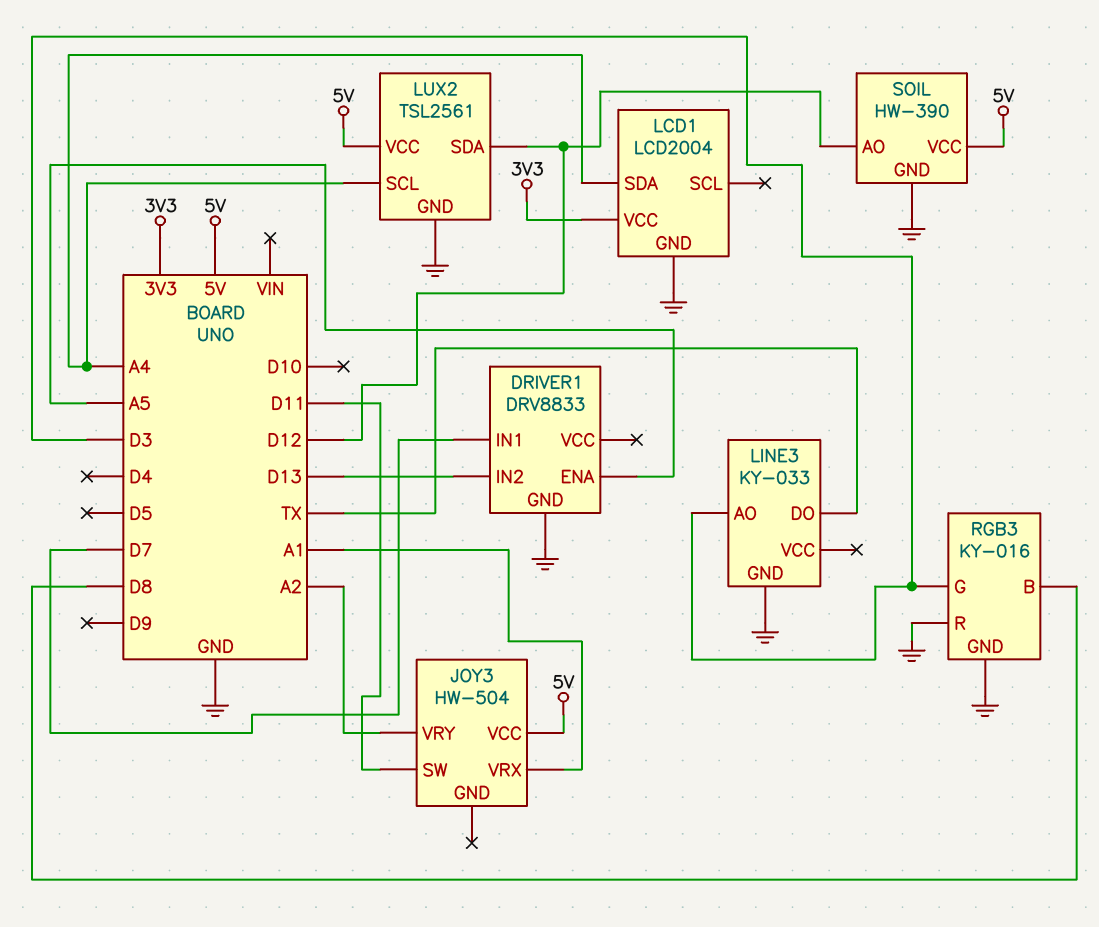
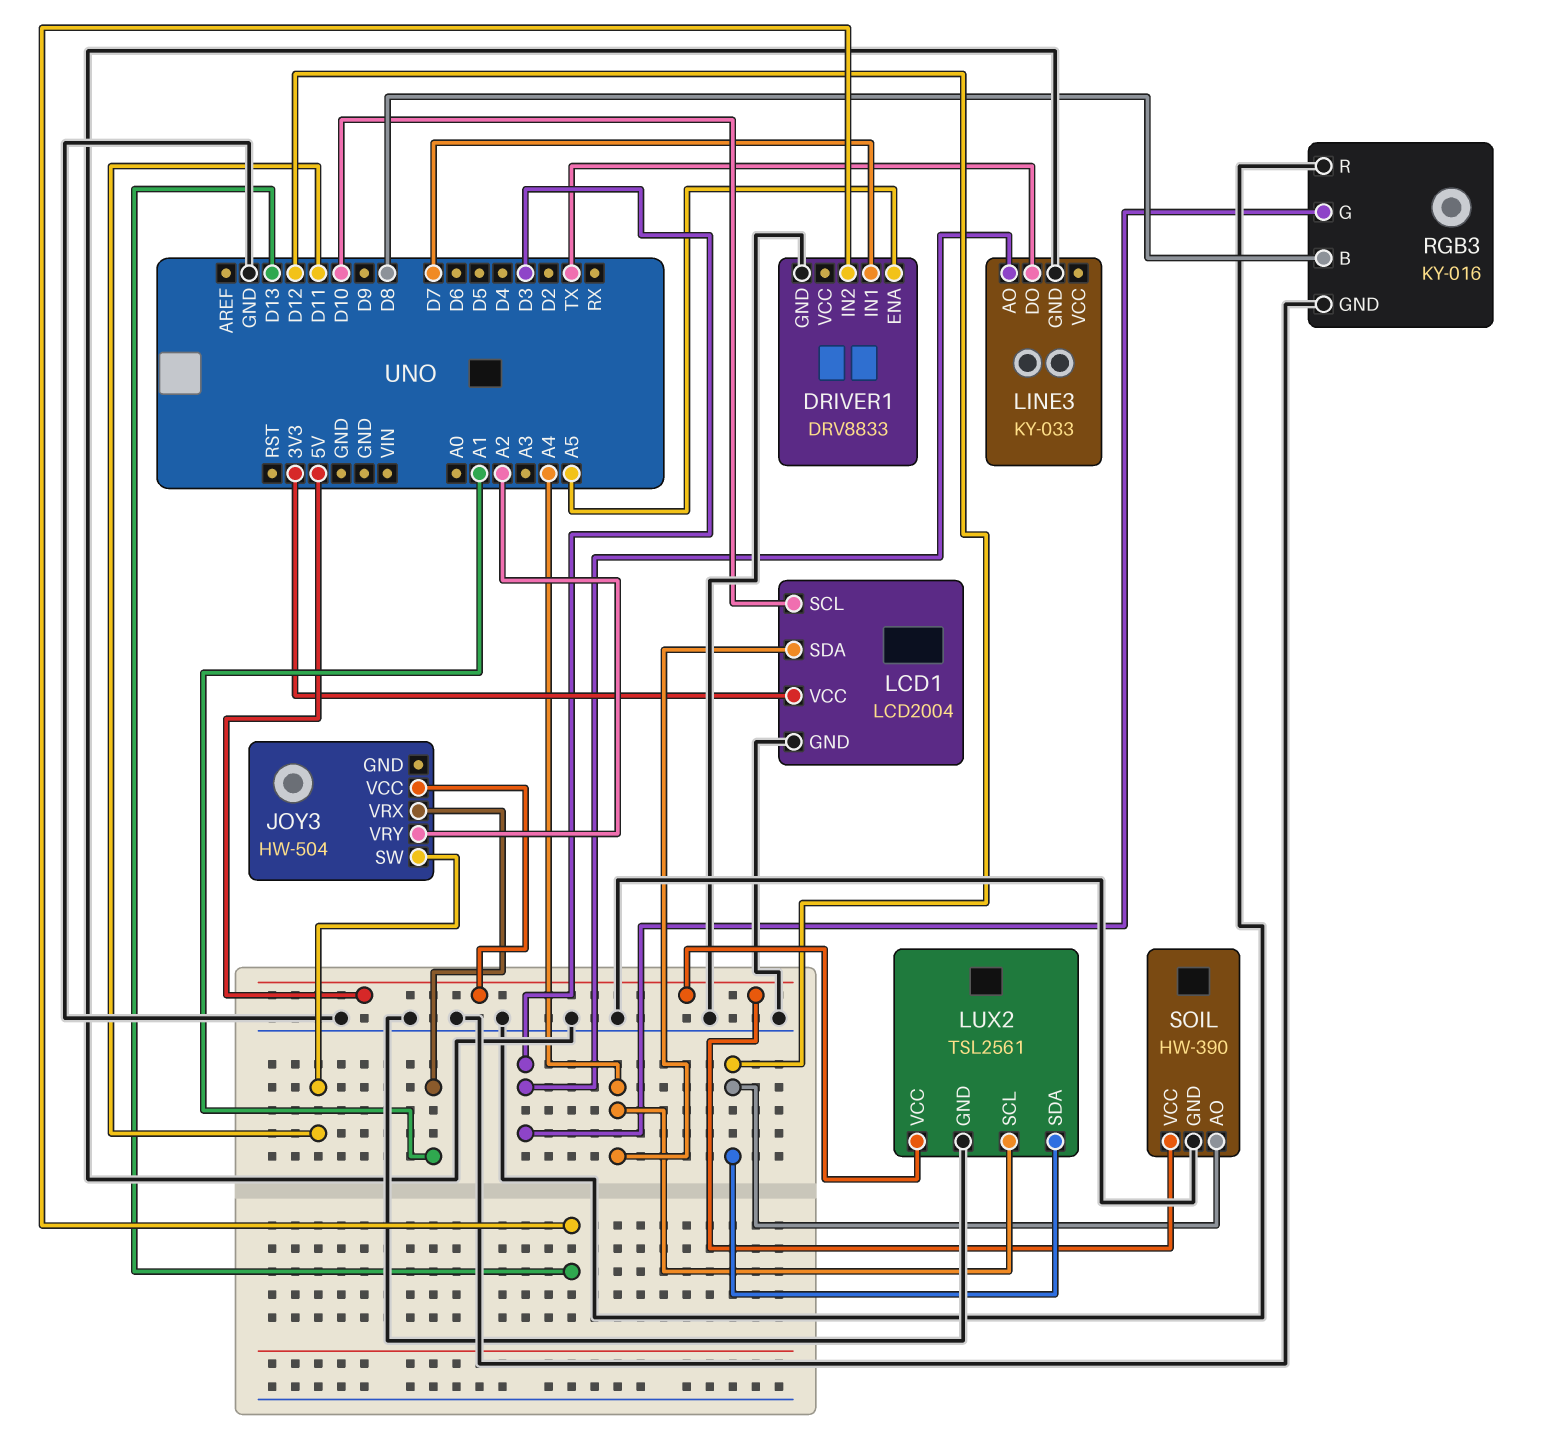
LCD1 pin SCL: none -> D10

